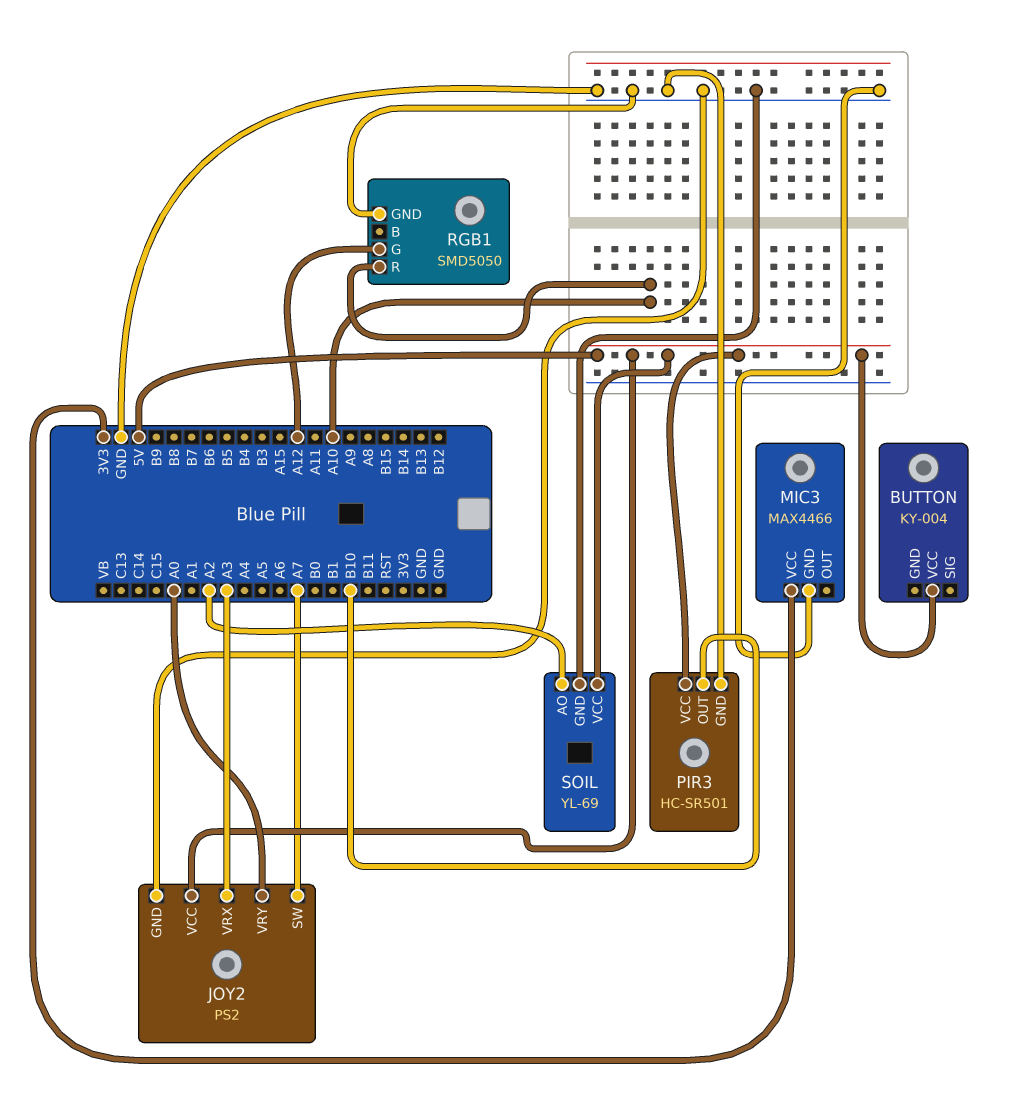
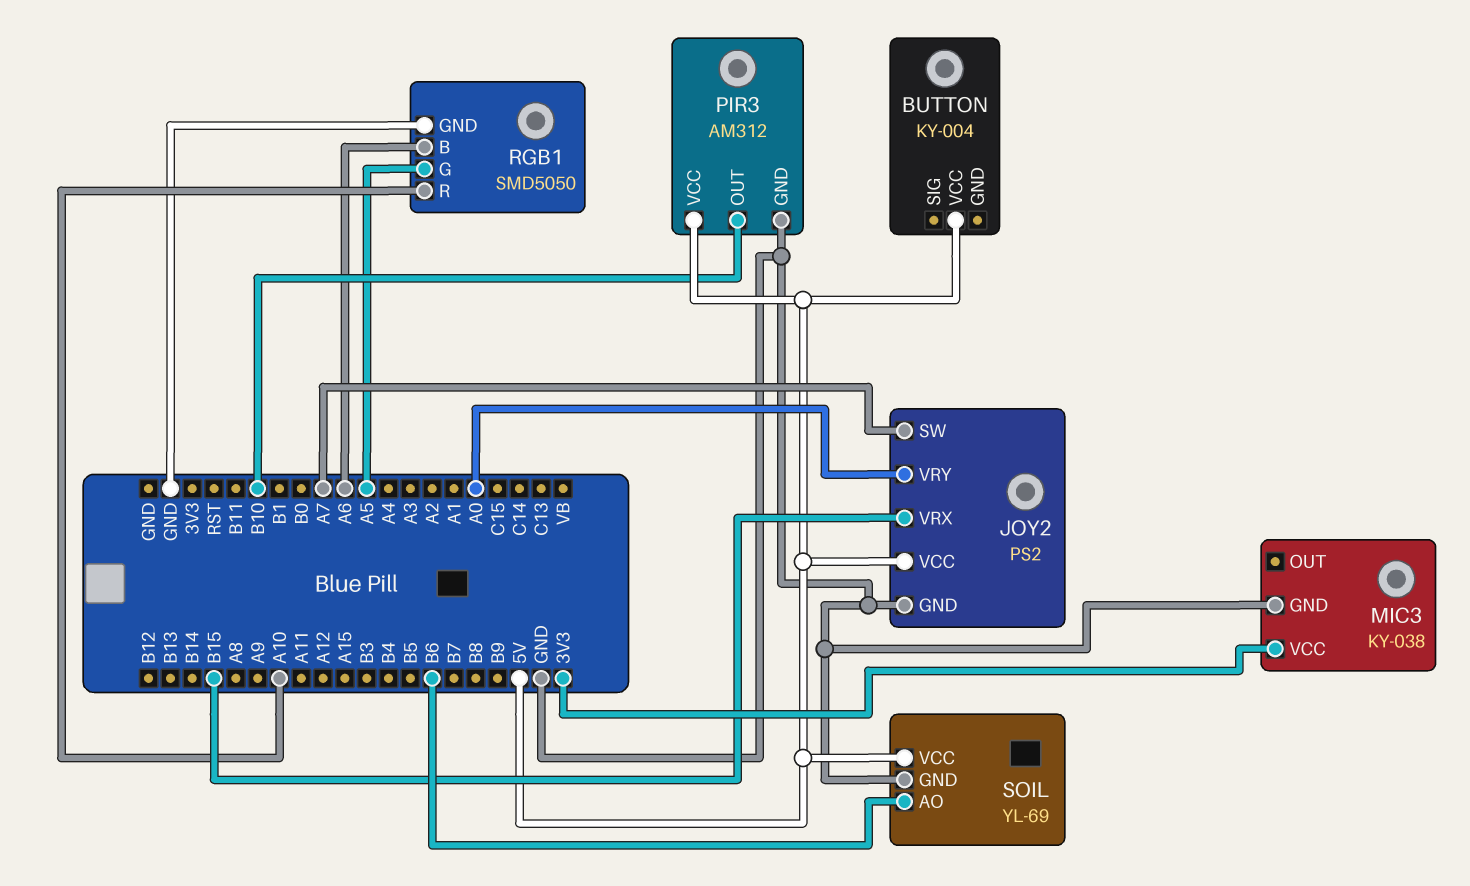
JOY2 pin VRX: A3 -> B15
MIC3: MAX4466 -> KY-038
PIR3: HC-SR501 -> AM312
RGB1 pin B: none -> A6
RGB1 pin G: A12 -> A5
SOIL pin AO: A2 -> B6

